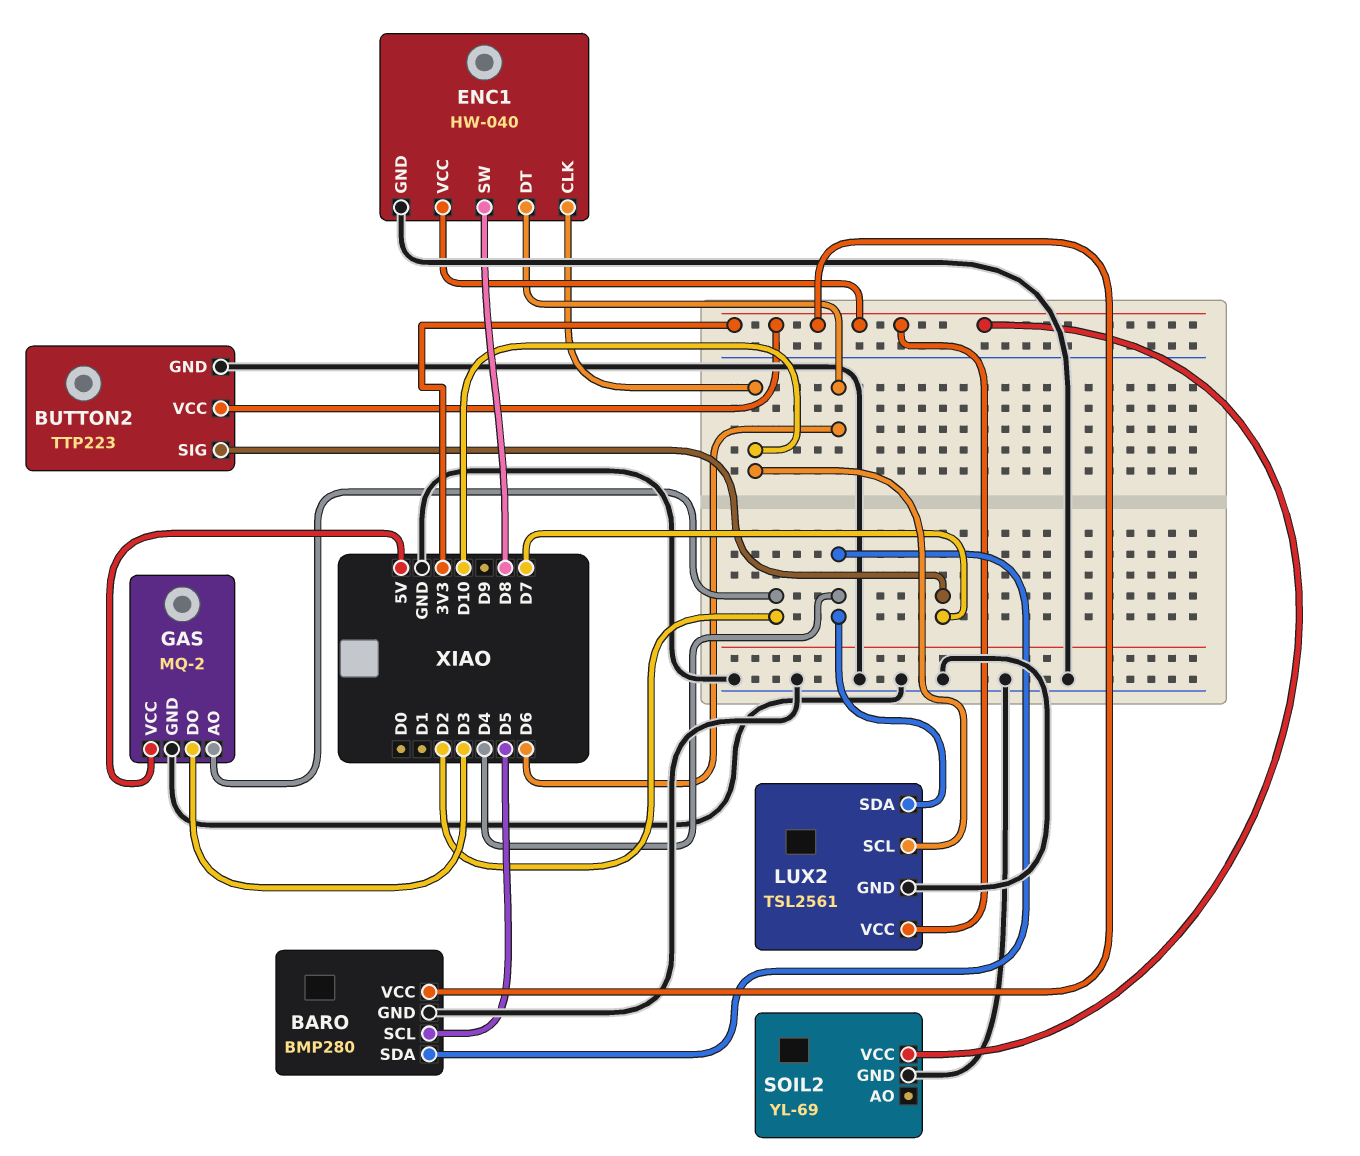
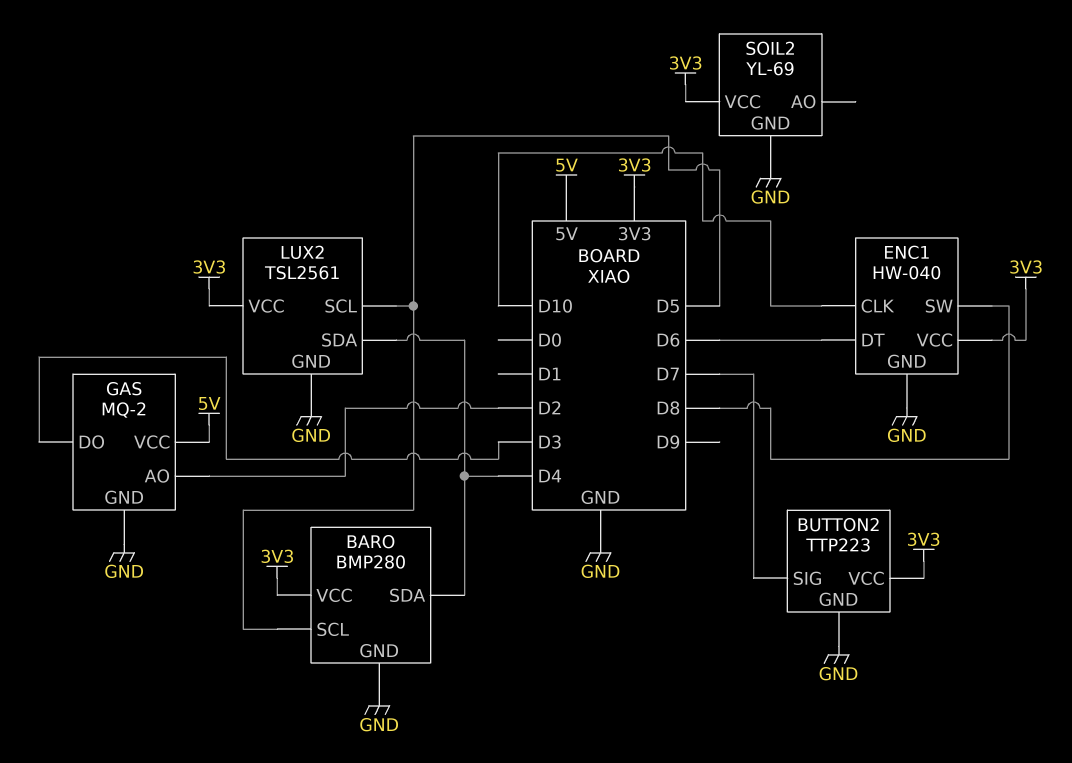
LUX2 pin SCL: D10 -> D5

